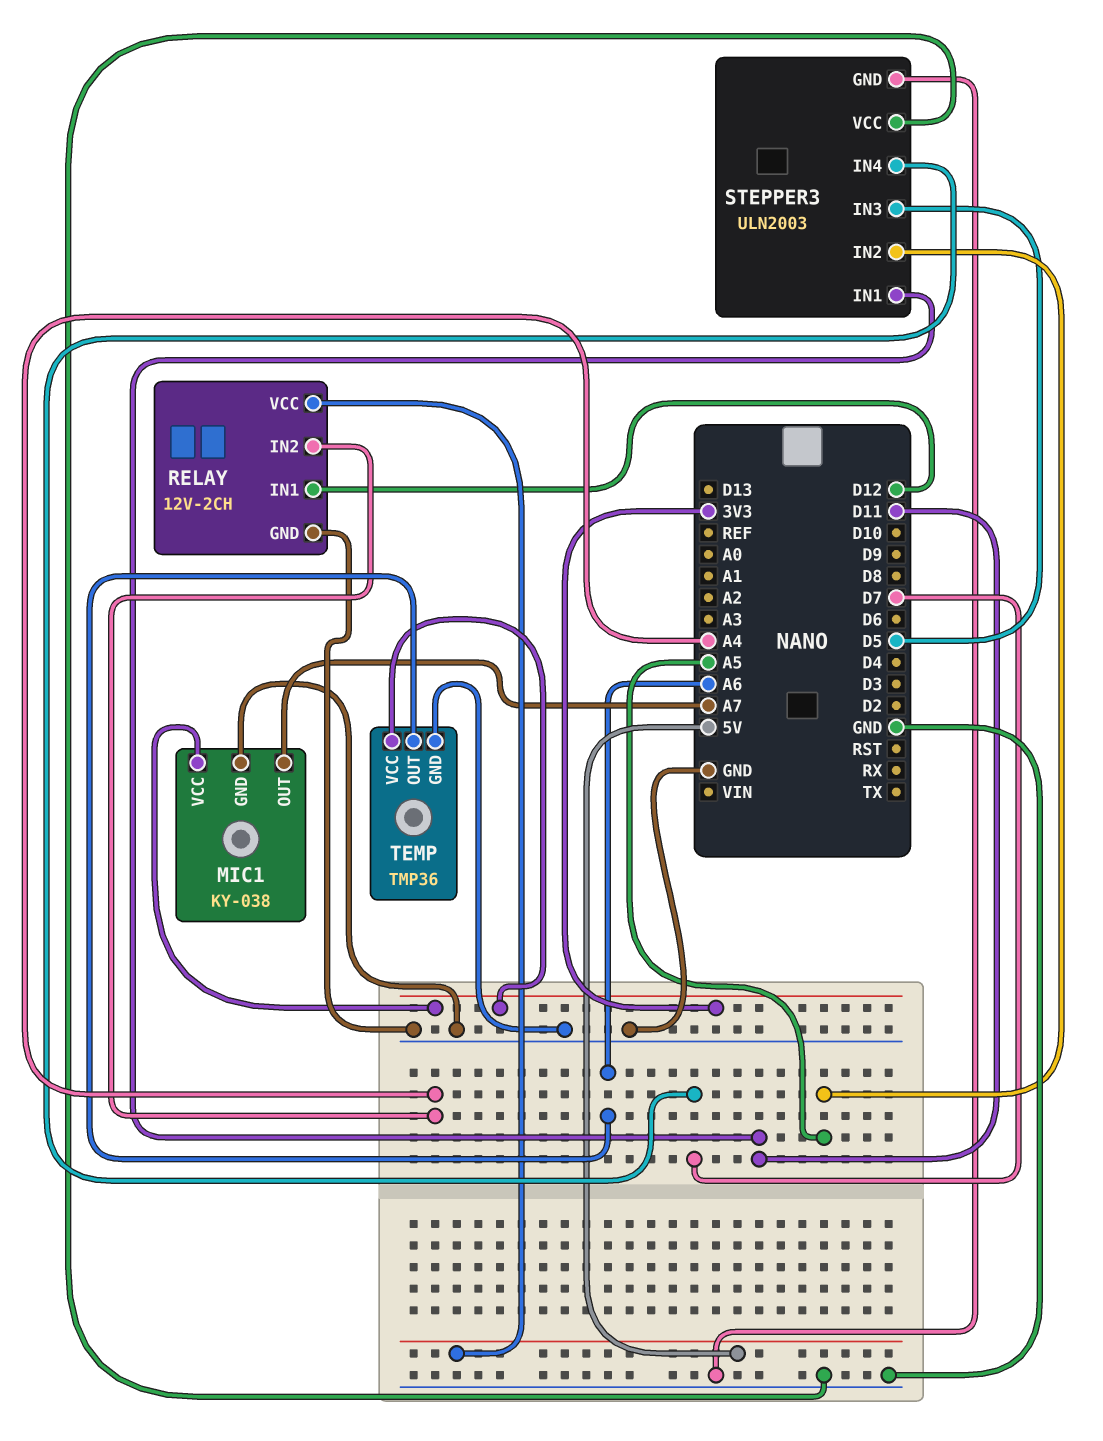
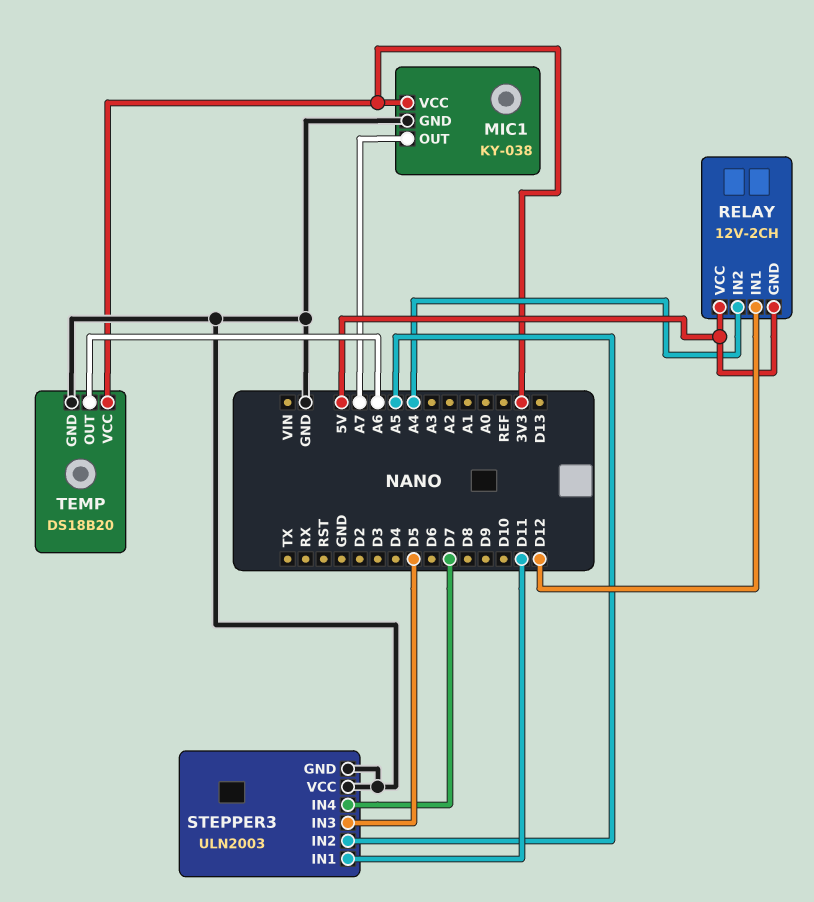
RELAY pin GND: GND -> 5V
TEMP: TMP36 -> DS18B20

